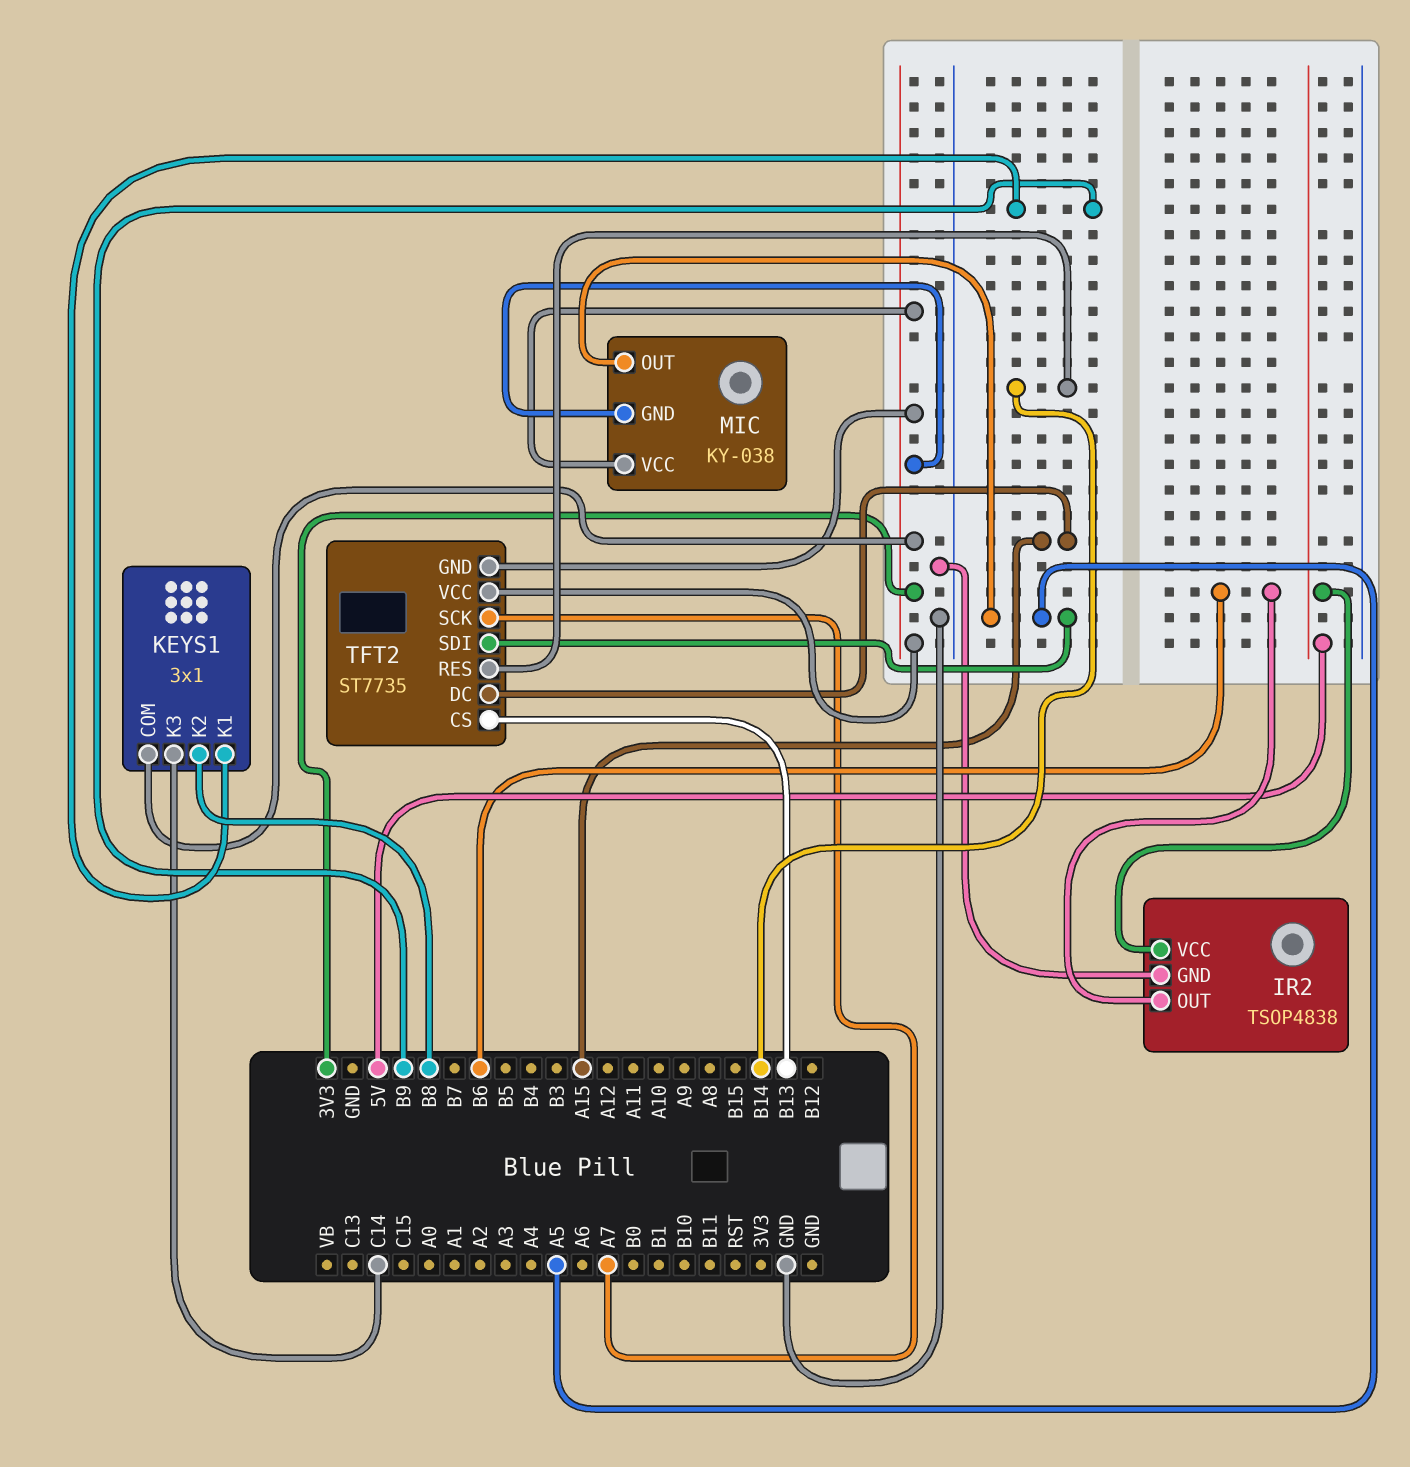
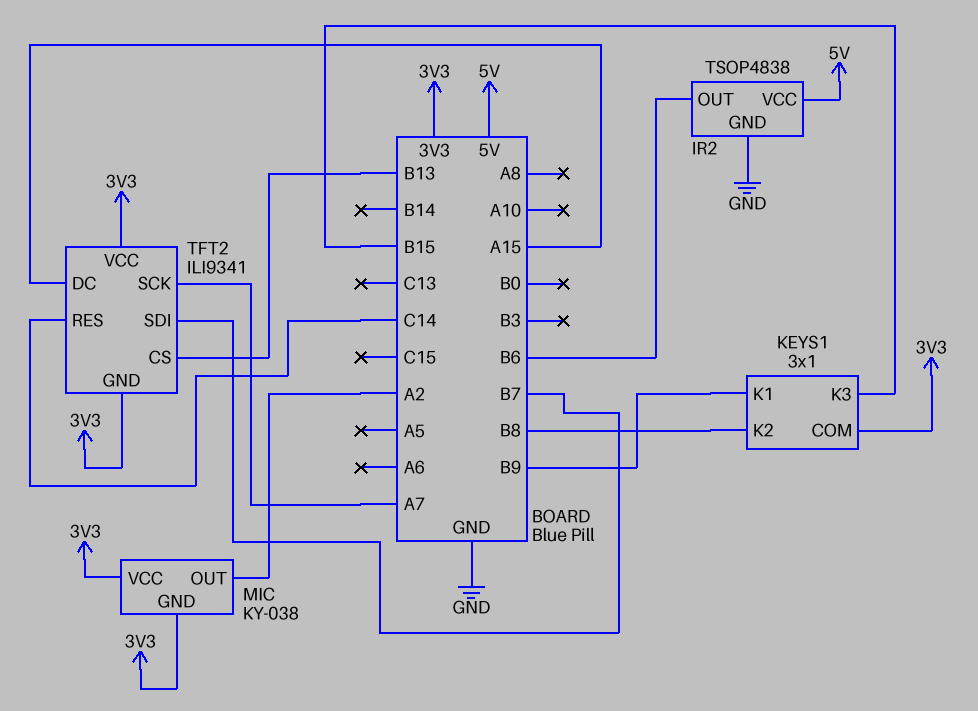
KEYS1 pin K3: C14 -> B15
MIC pin OUT: A5 -> A2
TFT2: ST7735 -> ILI9341
TFT2 pin RES: B14 -> C14
TFT2 pin SDI: A5 -> B7

